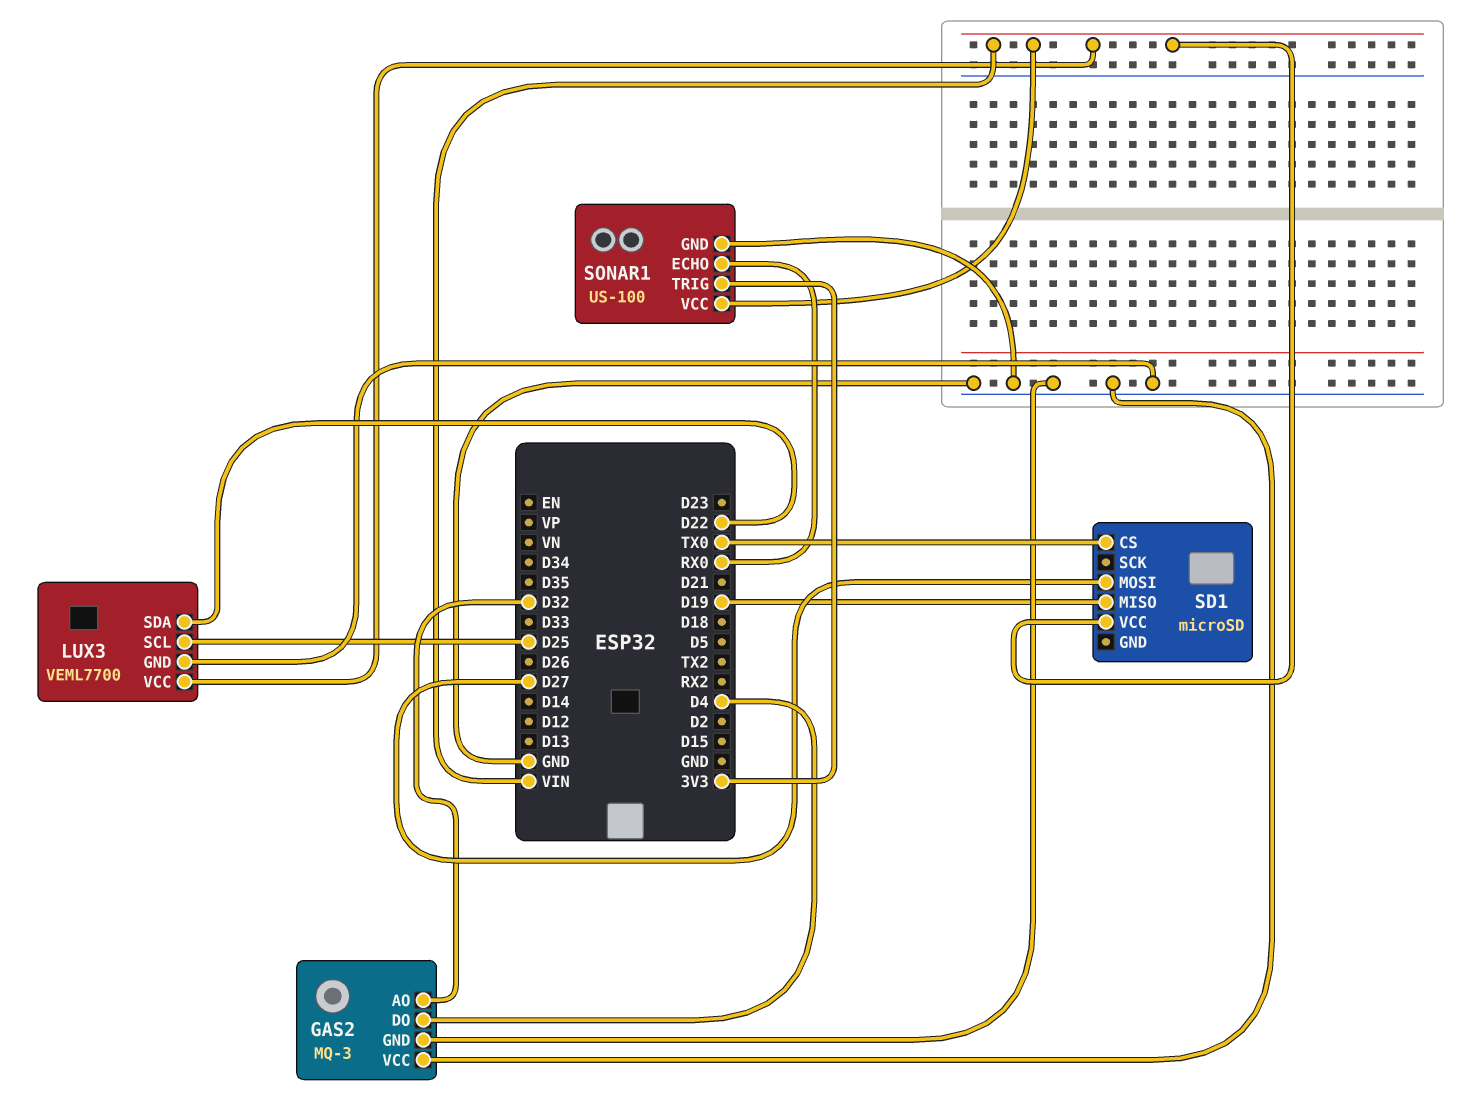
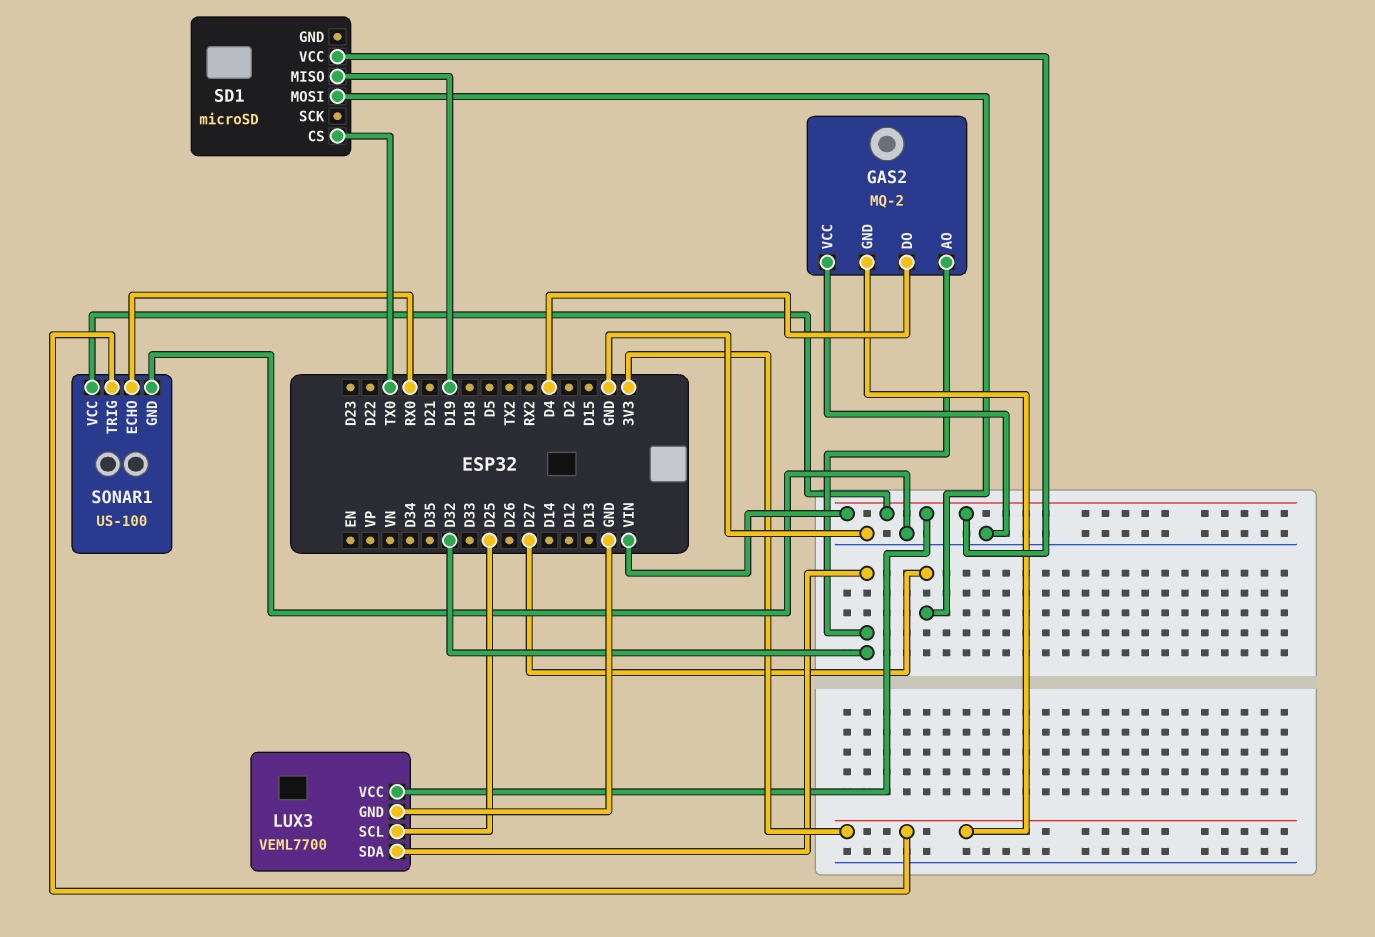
GAS2: MQ-3 -> MQ-2
GAS2 pin GND: GND -> 3V3
LUX3 pin SDA: D22 -> D32

